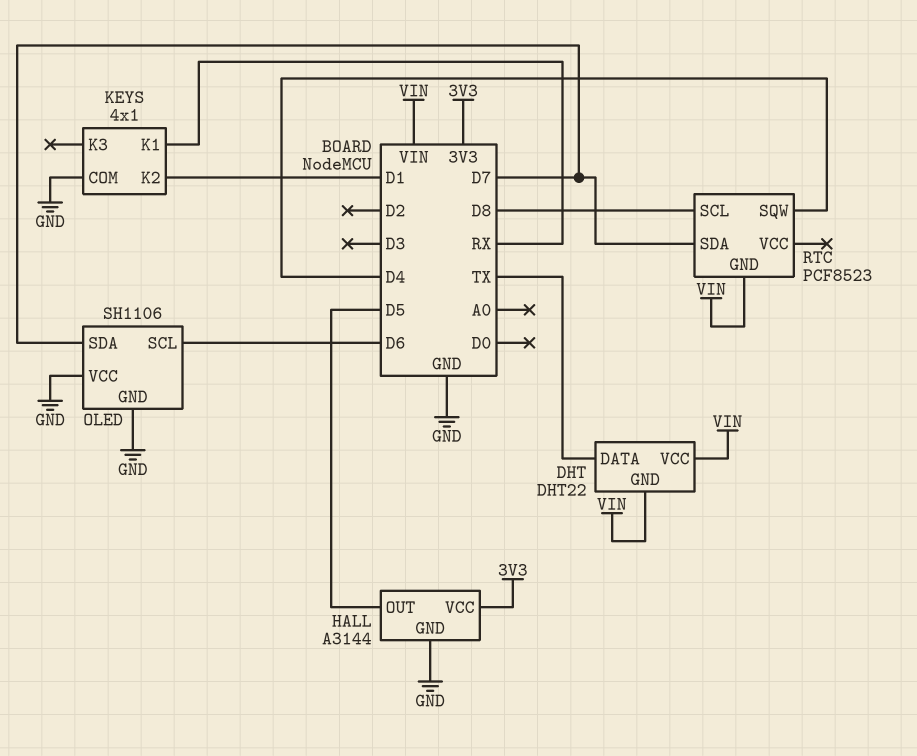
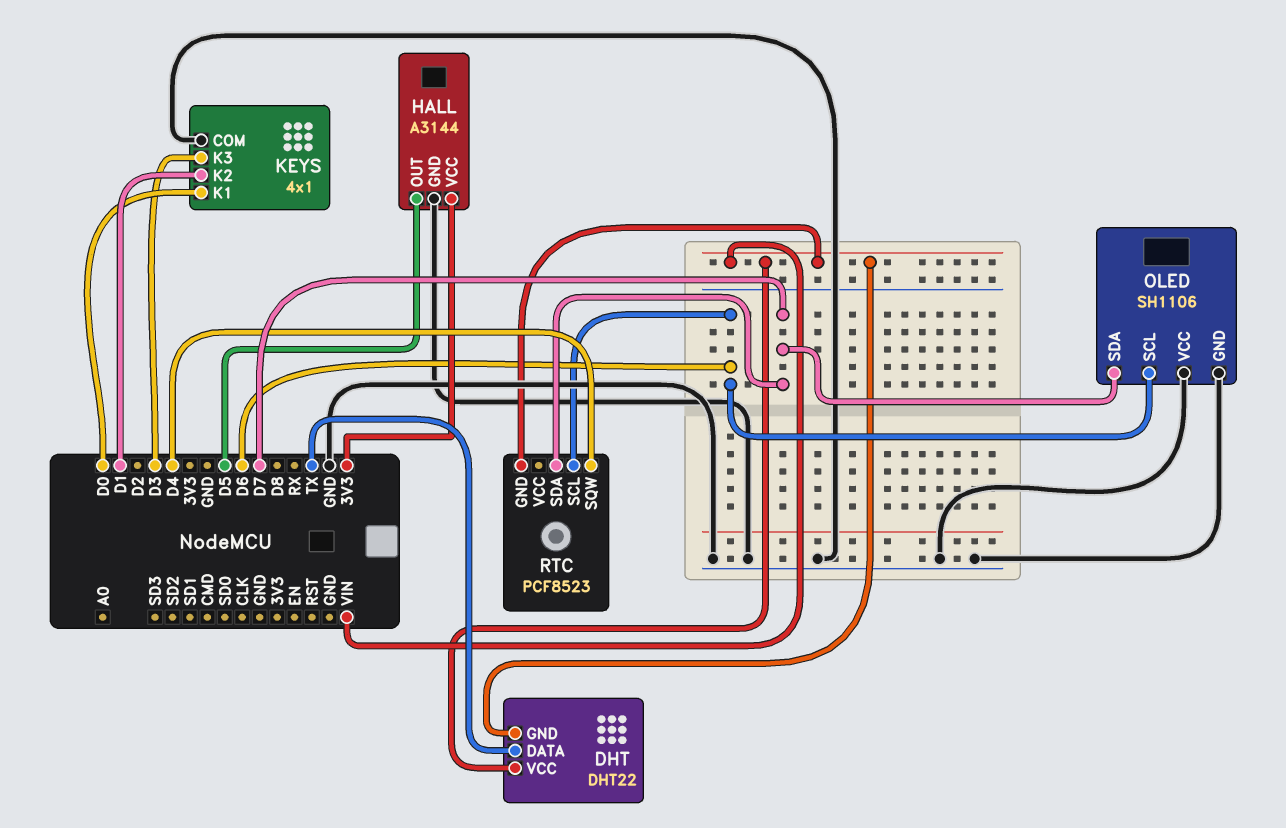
KEYS pin K1: RX -> D0
KEYS pin K3: none -> D3
RTC pin SCL: D8 -> D6

